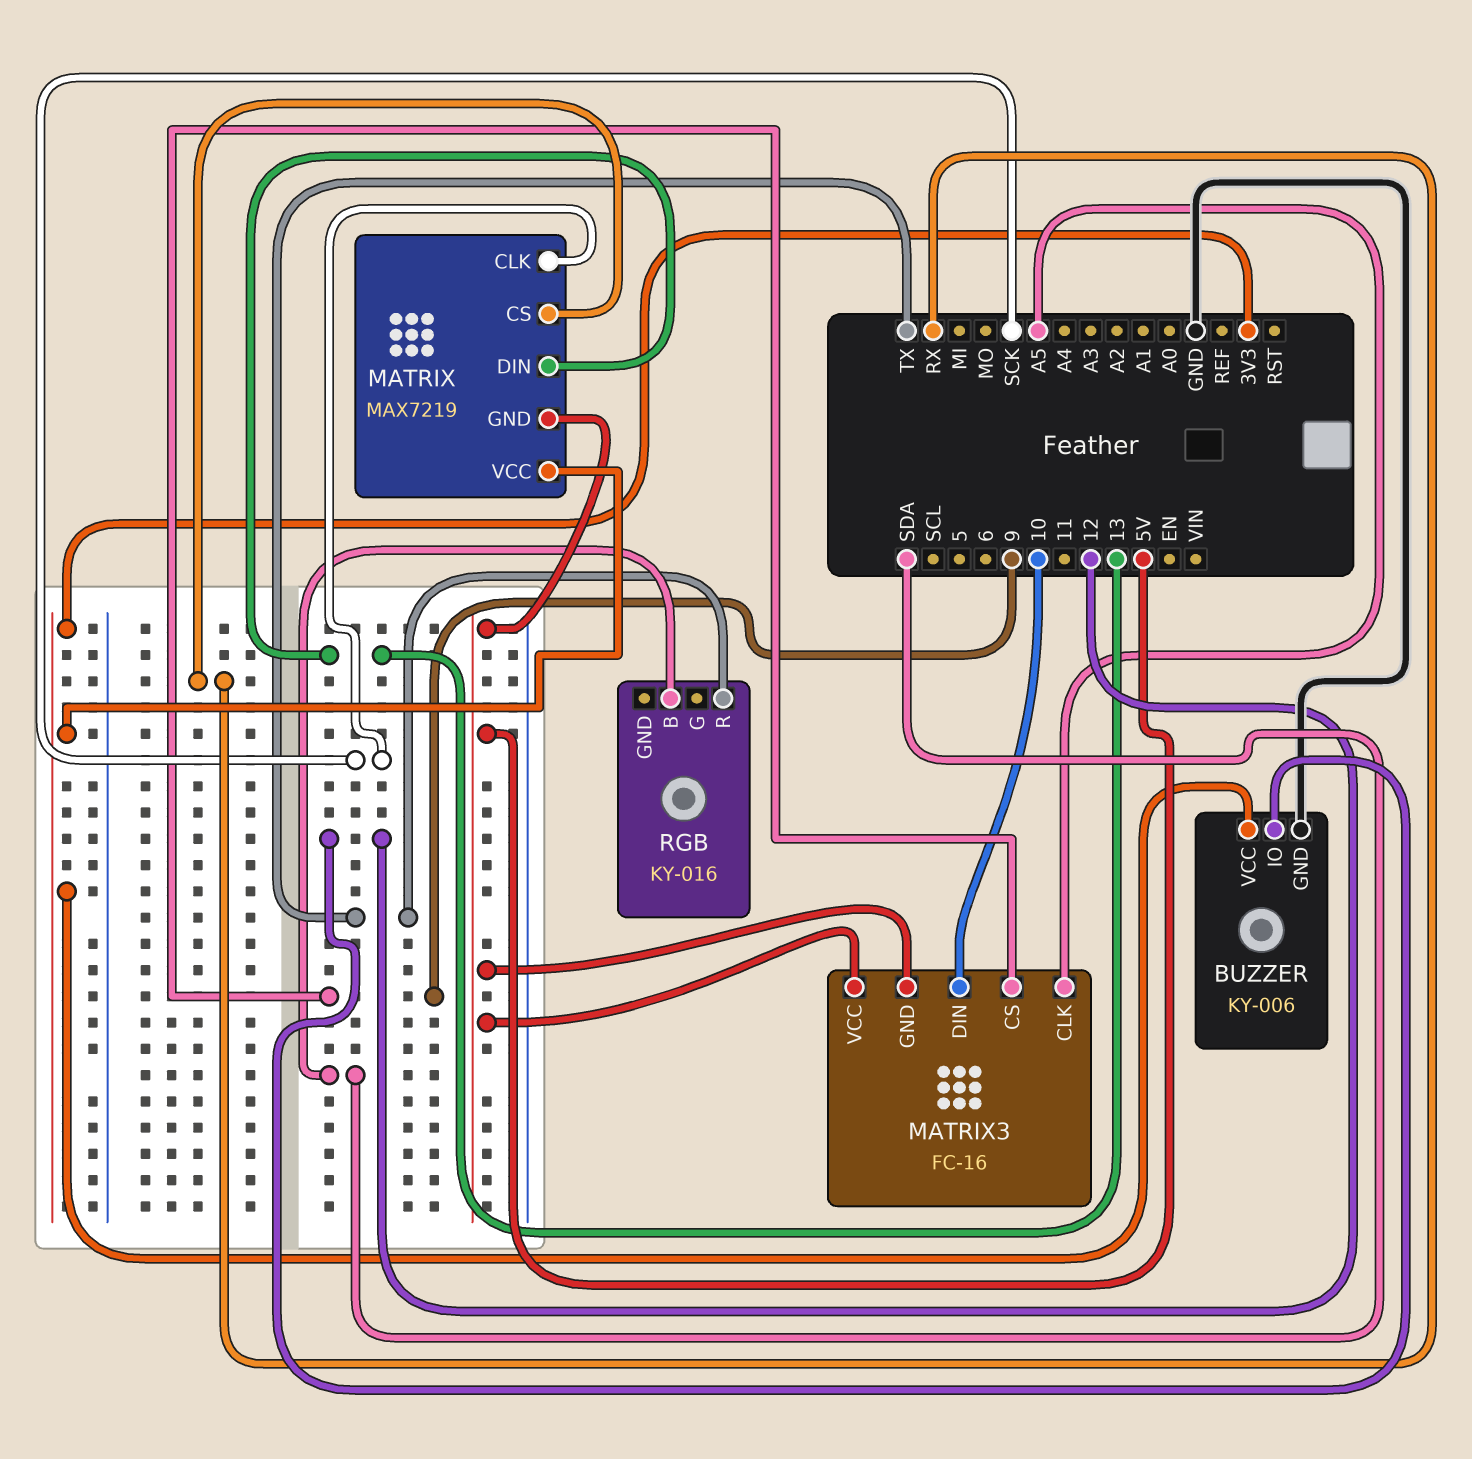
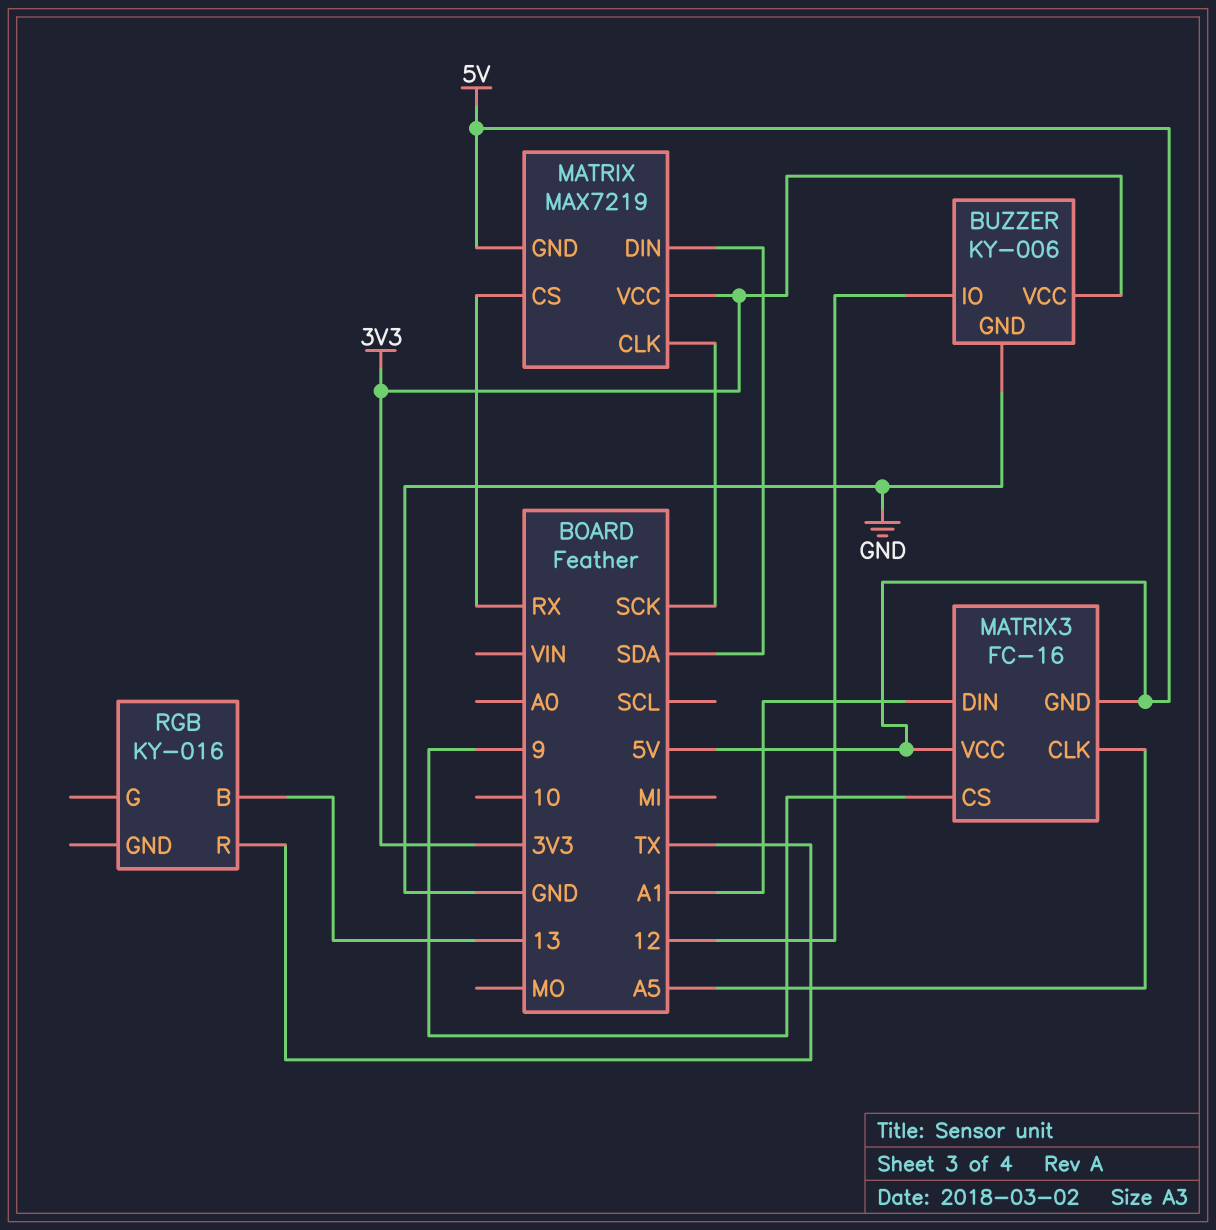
MATRIX pin DIN: 13 -> SDA
MATRIX3 pin DIN: 10 -> A1
RGB pin B: SDA -> 13

